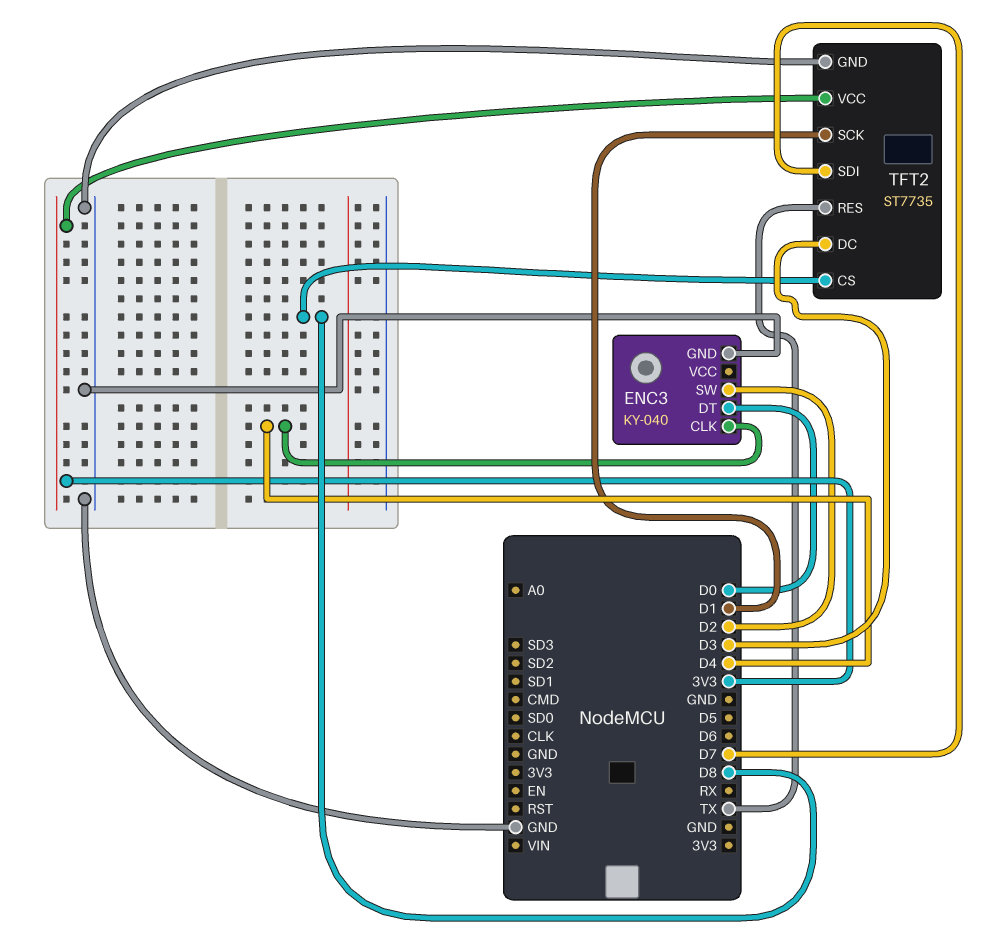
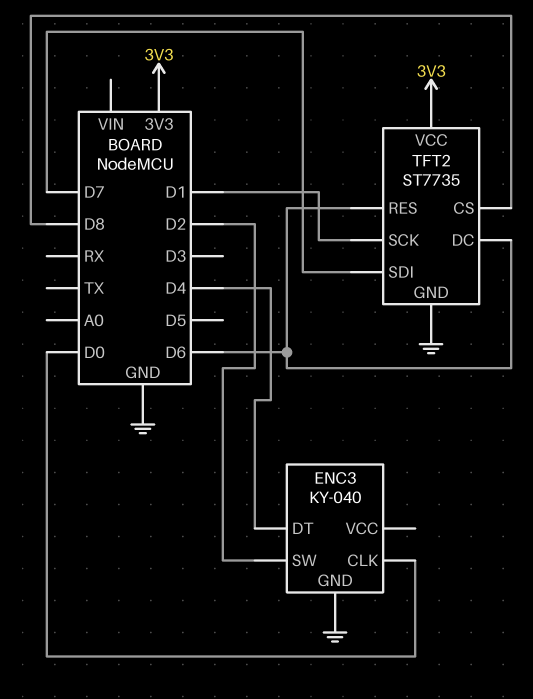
ENC3 pin CLK: D4 -> D0
ENC3 pin DT: D0 -> D4
TFT2 pin DC: D3 -> D6
TFT2 pin RES: TX -> D6

